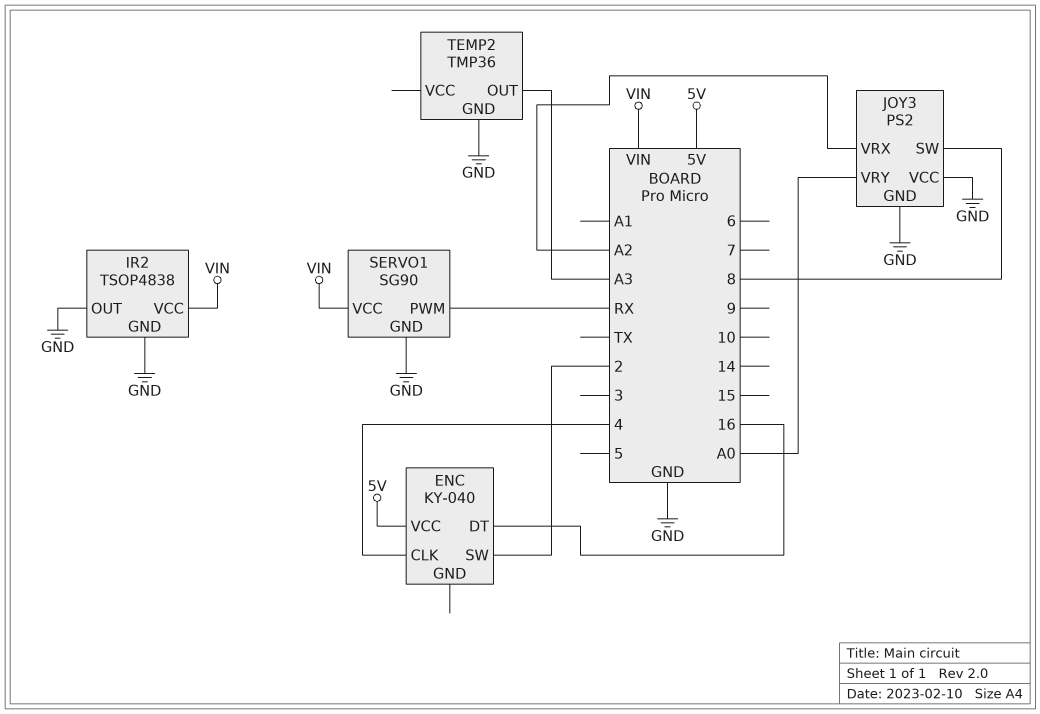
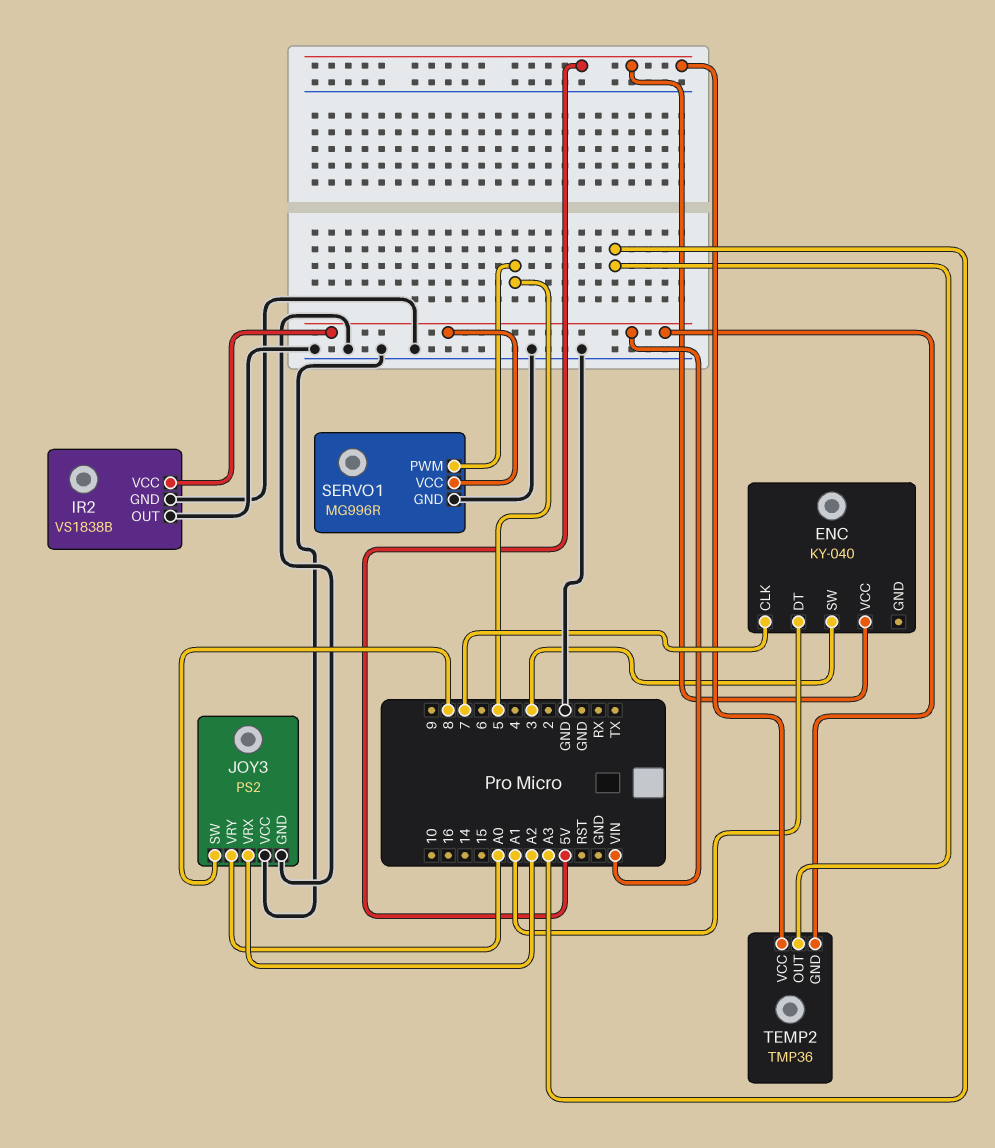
ENC pin CLK: 4 -> 7
ENC pin DT: 16 -> A1
ENC pin SW: 2 -> 3
IR2: TSOP4838 -> VS1838B
SERVO1: SG90 -> MG996R
SERVO1 pin PWM: RX -> 5
TEMP2 pin GND: GND -> VIN
TEMP2 pin VCC: none -> 5V

